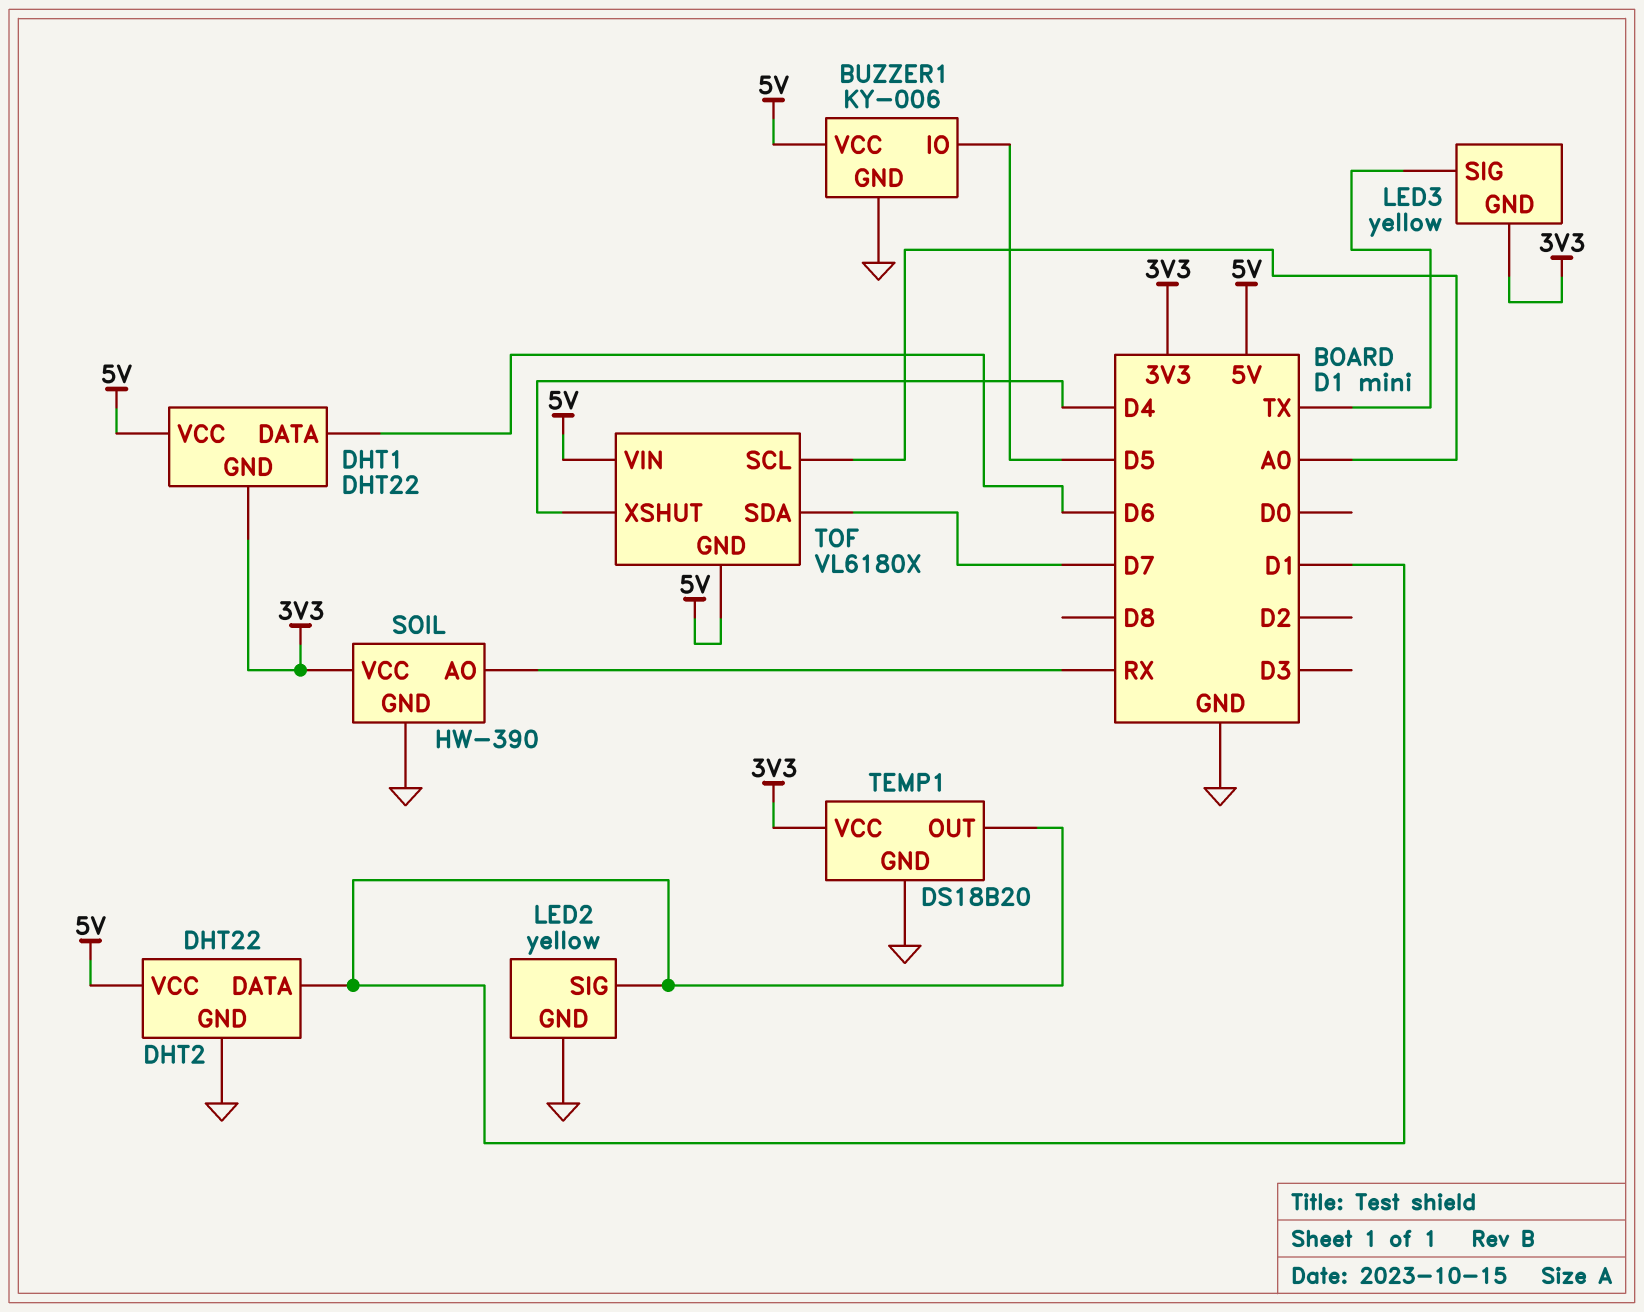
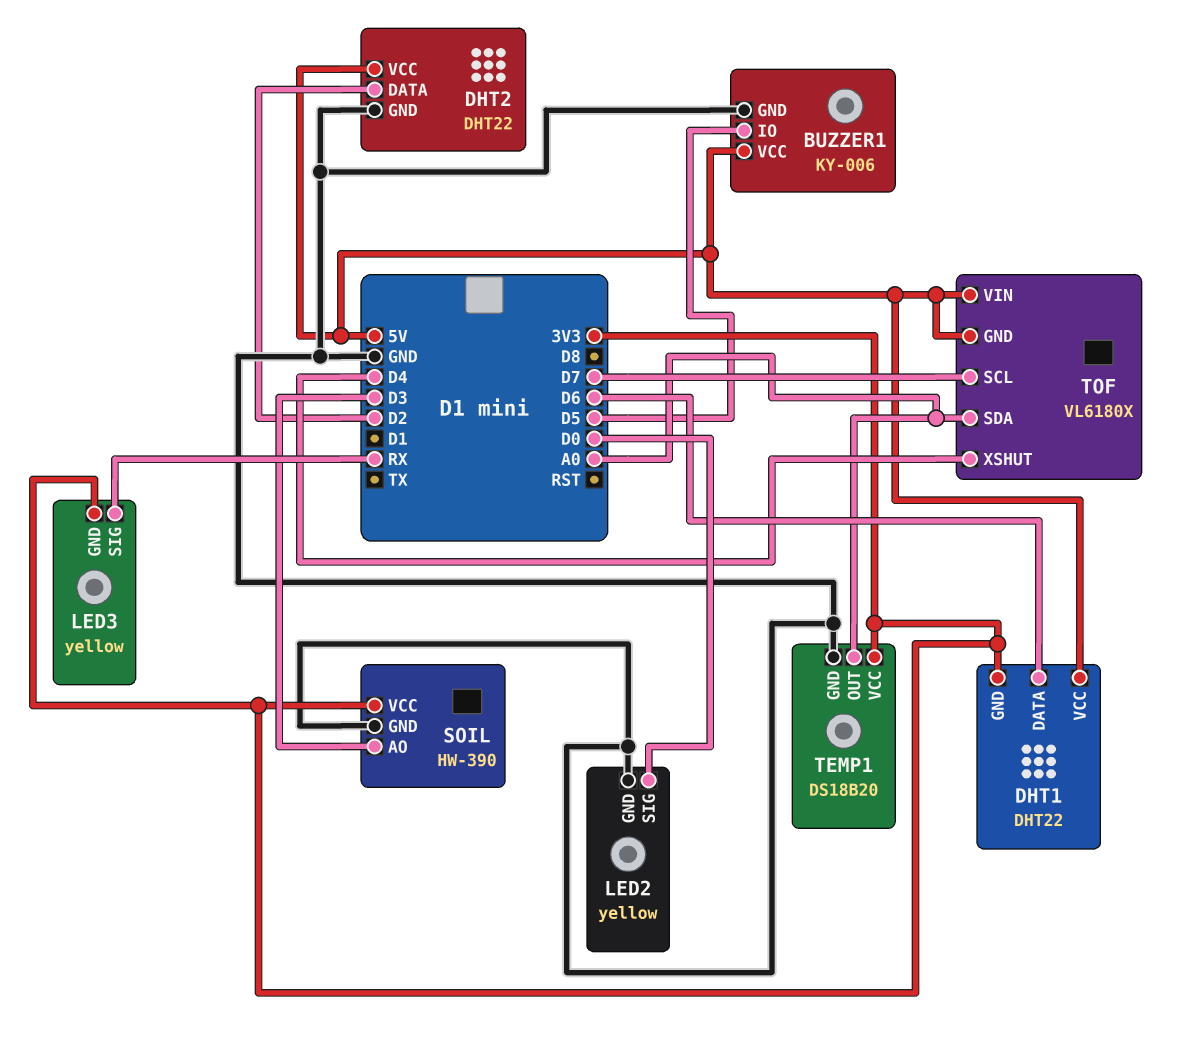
DHT2 pin DATA: D1 -> D2
LED2 pin SIG: D1 -> D0
LED3 pin SIG: TX -> RX
SOIL pin AO: RX -> D3
TEMP1 pin OUT: D1 -> A0
TOF pin SCL: A0 -> D7
TOF pin SDA: D7 -> A0

